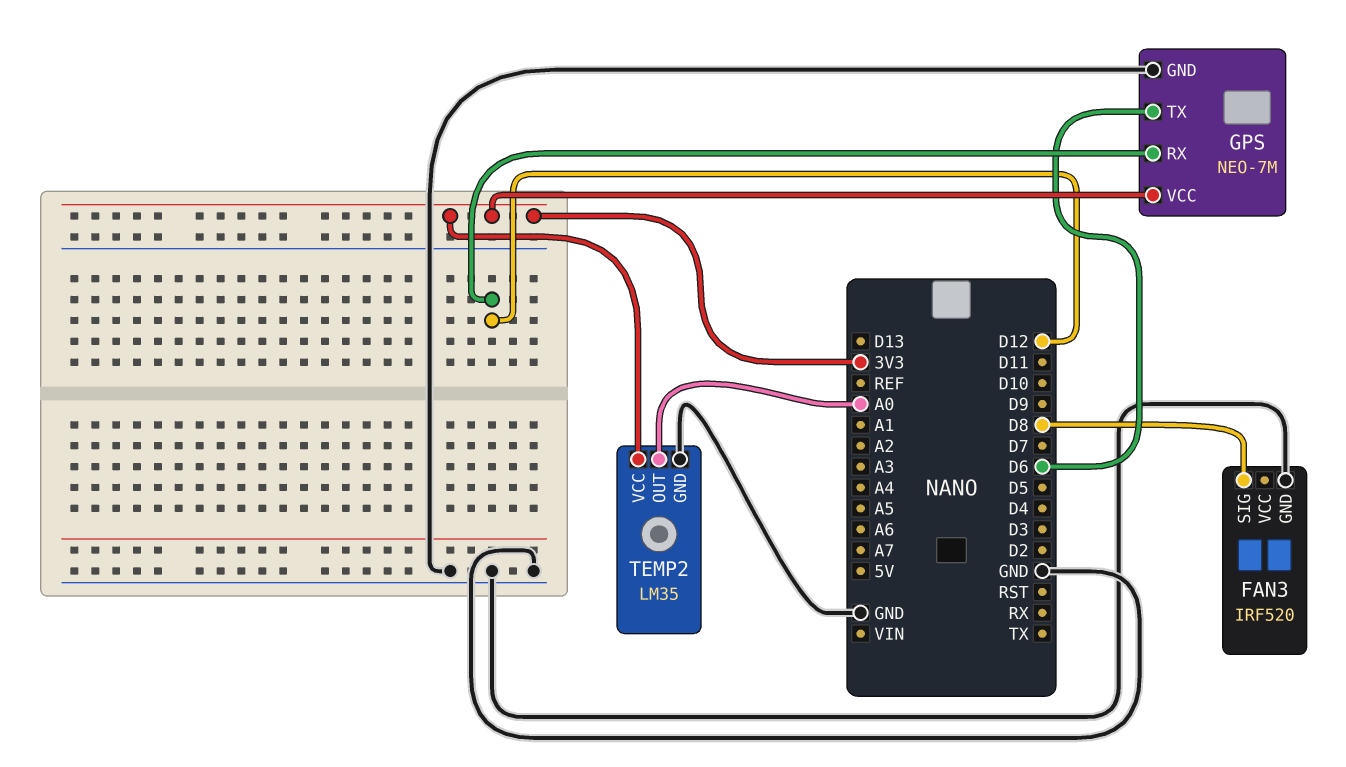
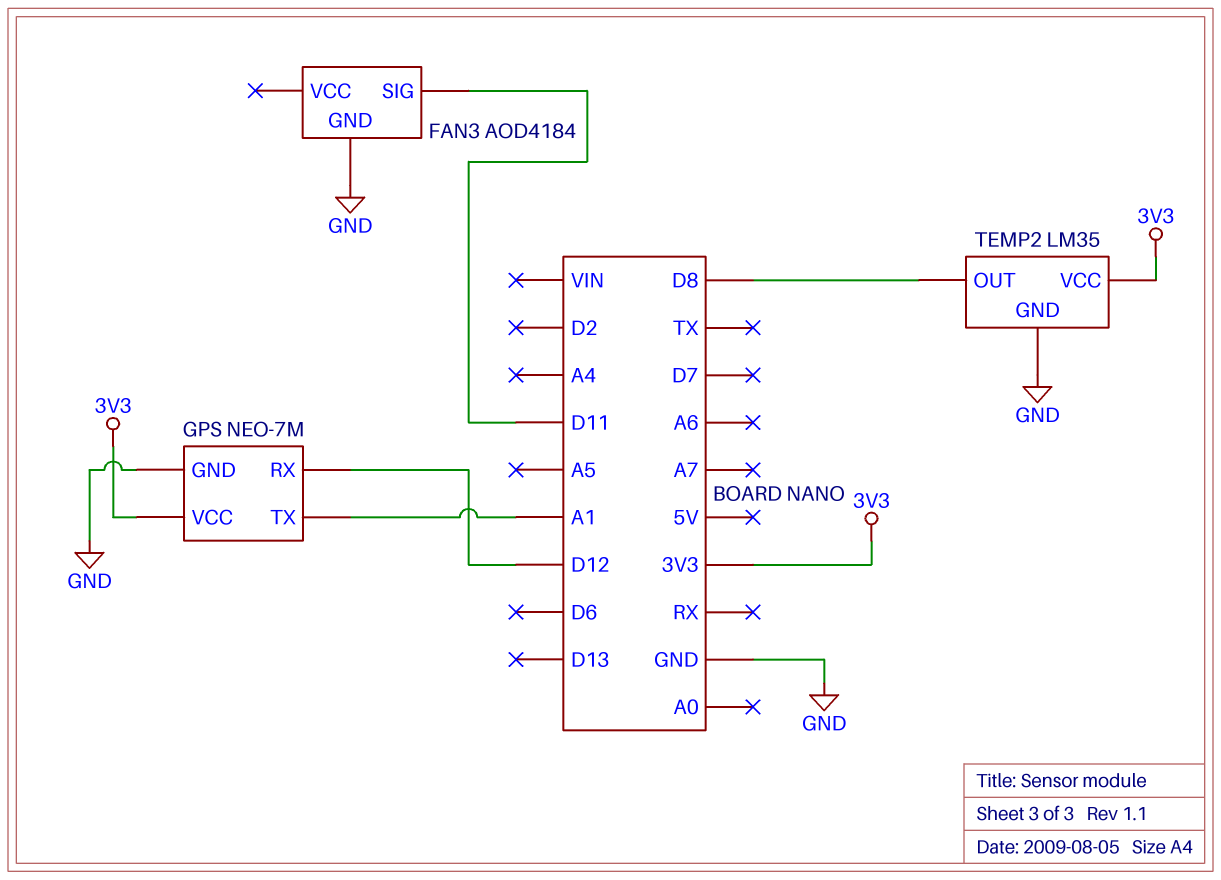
FAN3: IRF520 -> AOD4184
FAN3 pin SIG: D8 -> D11
GPS pin TX: D6 -> A1
TEMP2 pin OUT: A0 -> D8

